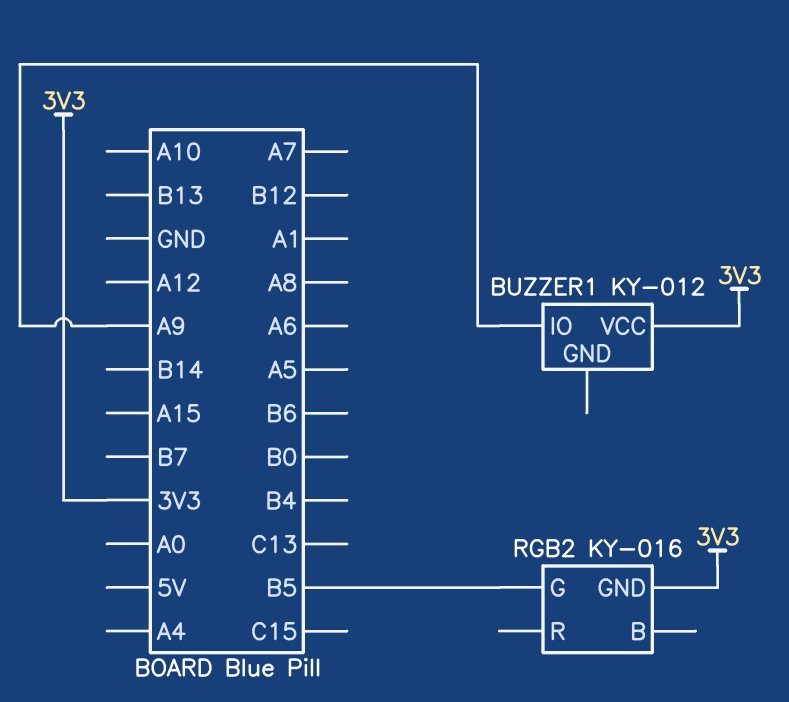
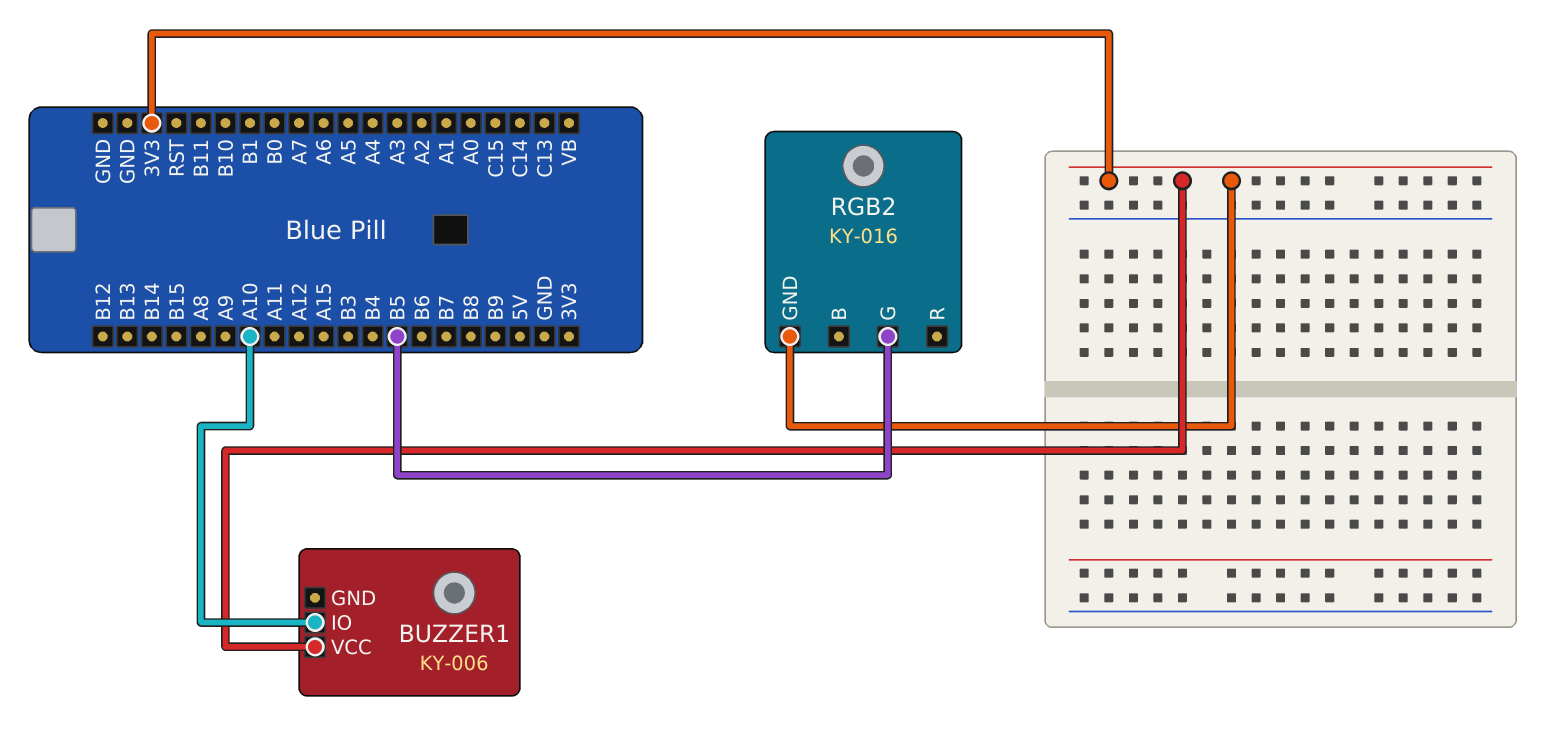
BUZZER1: KY-012 -> KY-006
BUZZER1 pin IO: A9 -> A10

